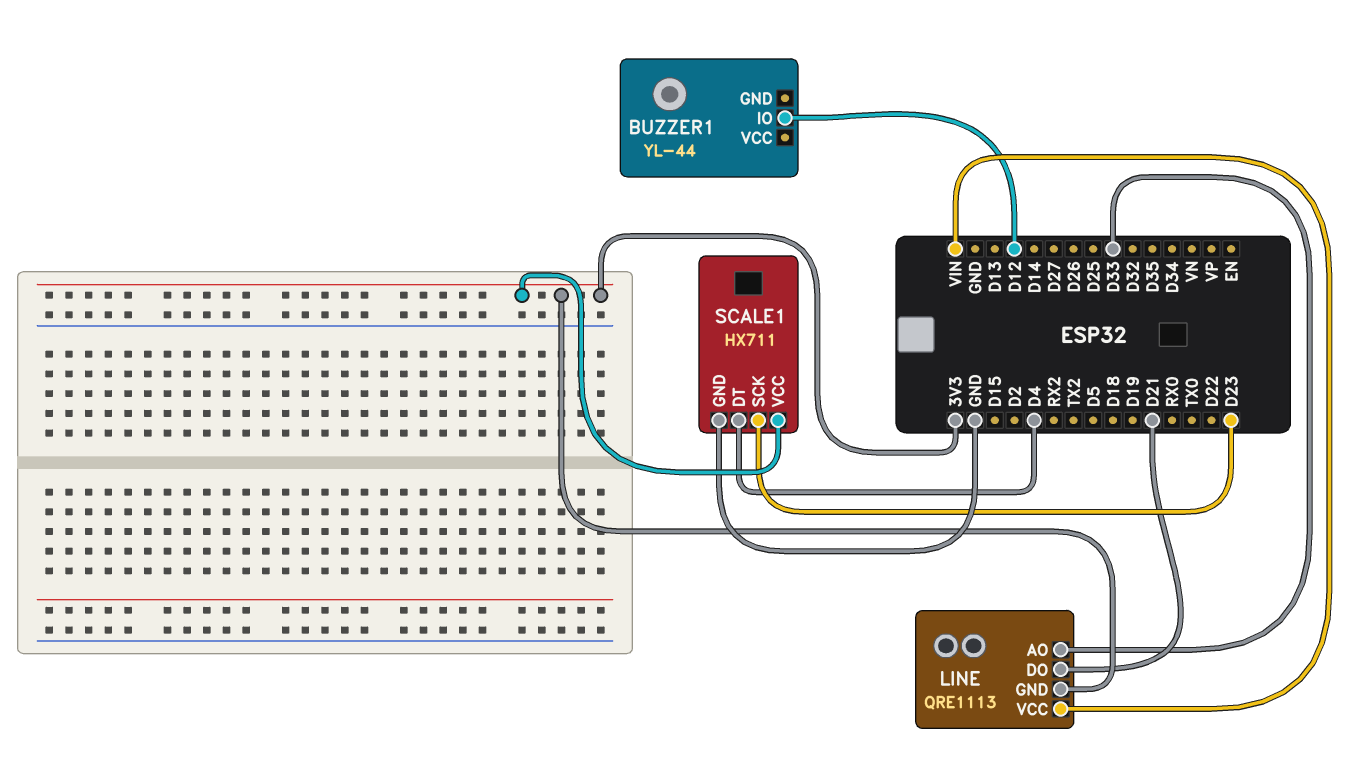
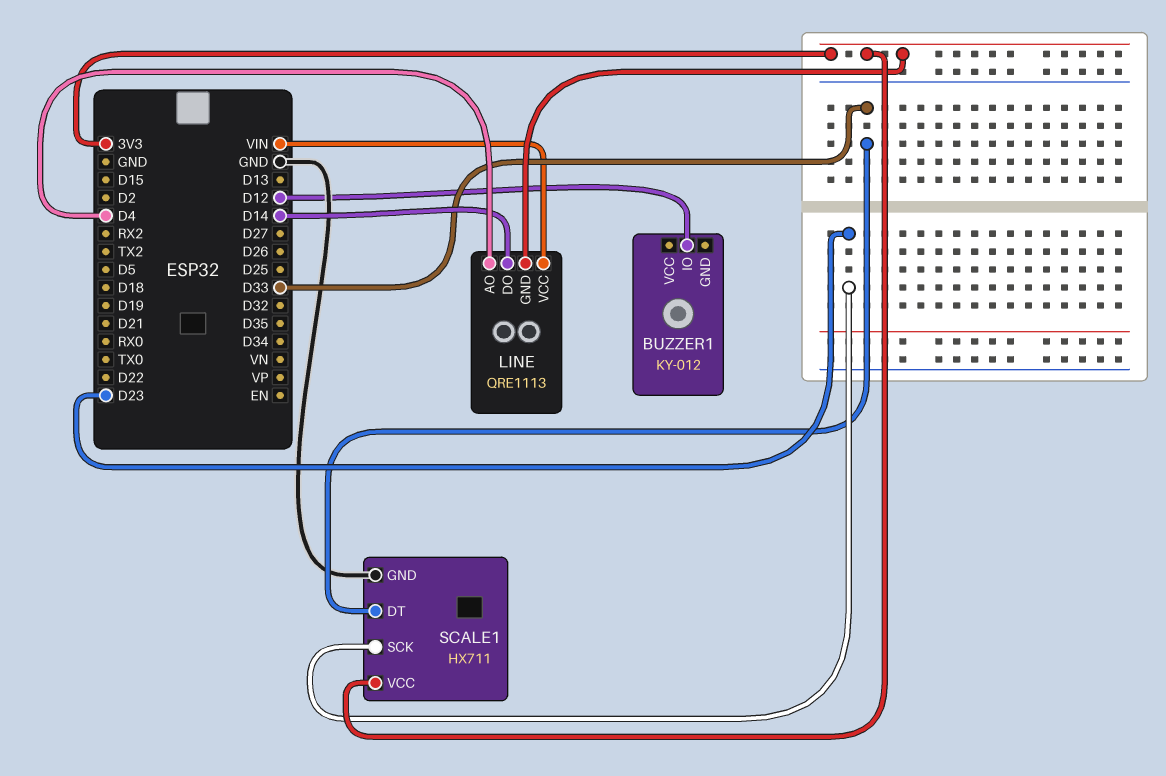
BUZZER1: YL-44 -> KY-012
LINE pin AO: D33 -> D4
LINE pin DO: D21 -> D14
SCALE1 pin DT: D4 -> D33

